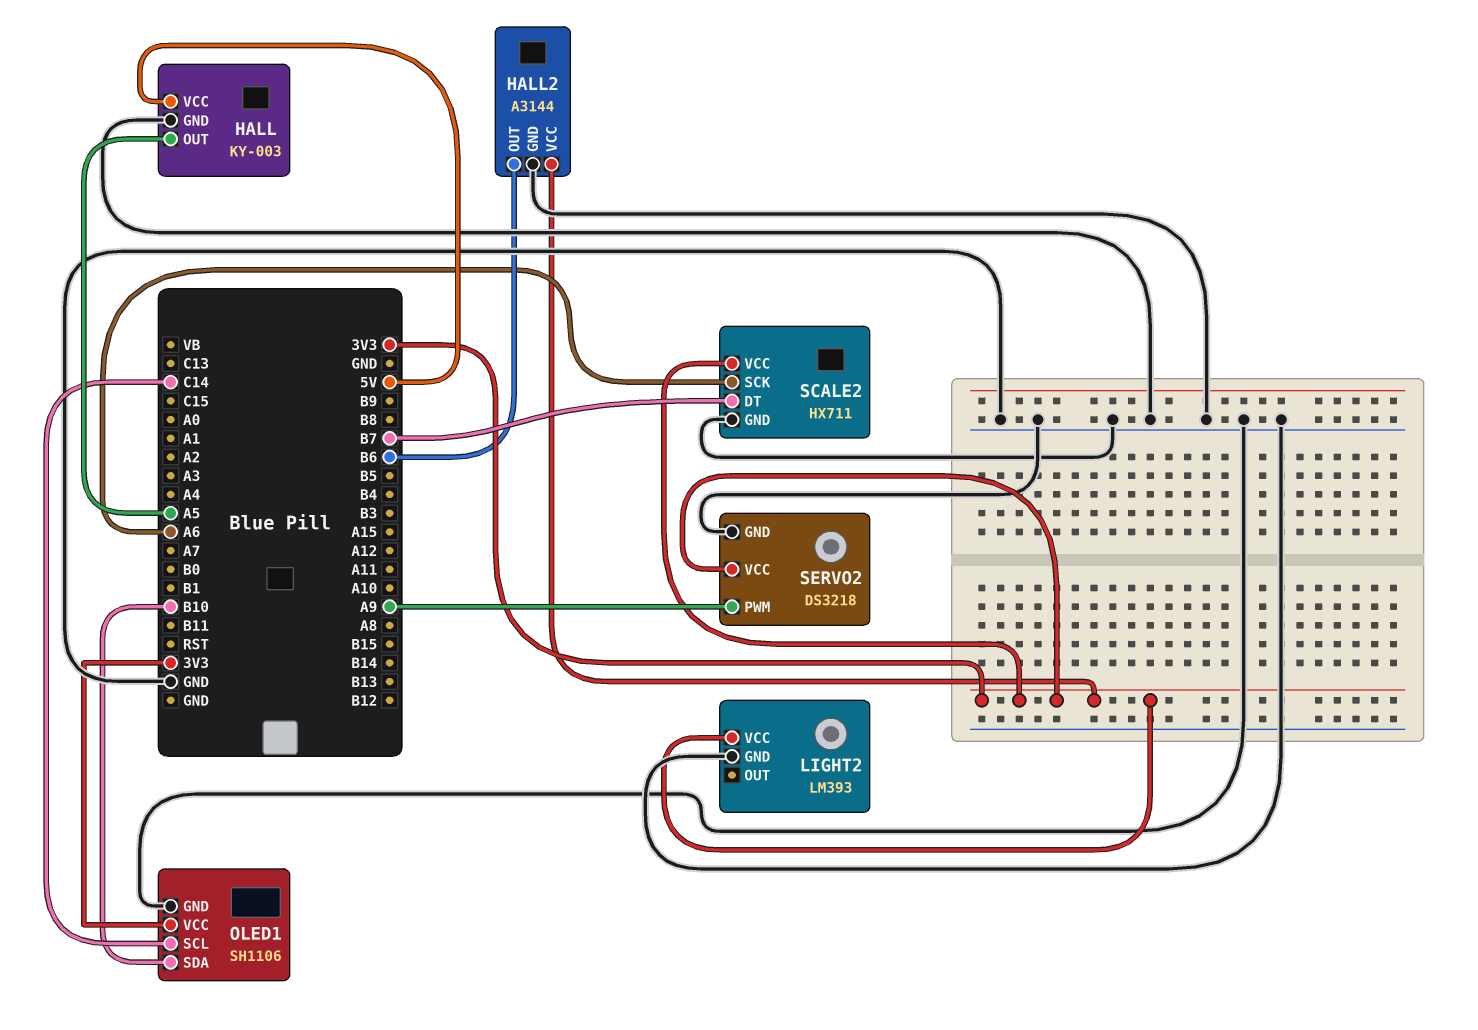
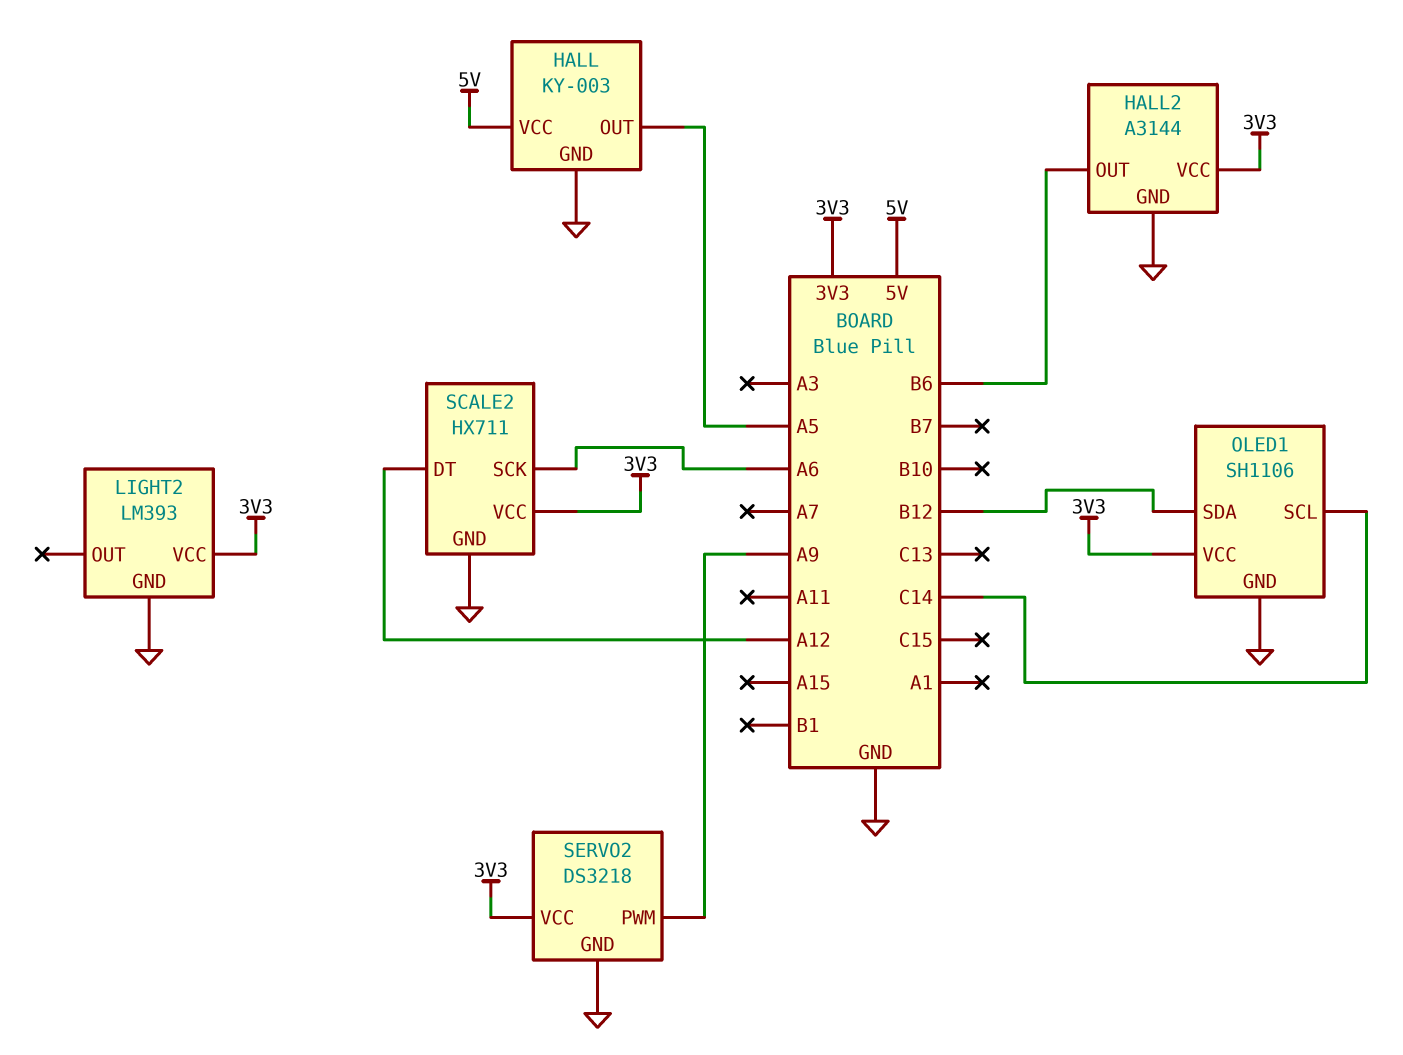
OLED1 pin SDA: B10 -> B12
SCALE2 pin DT: B7 -> A12

